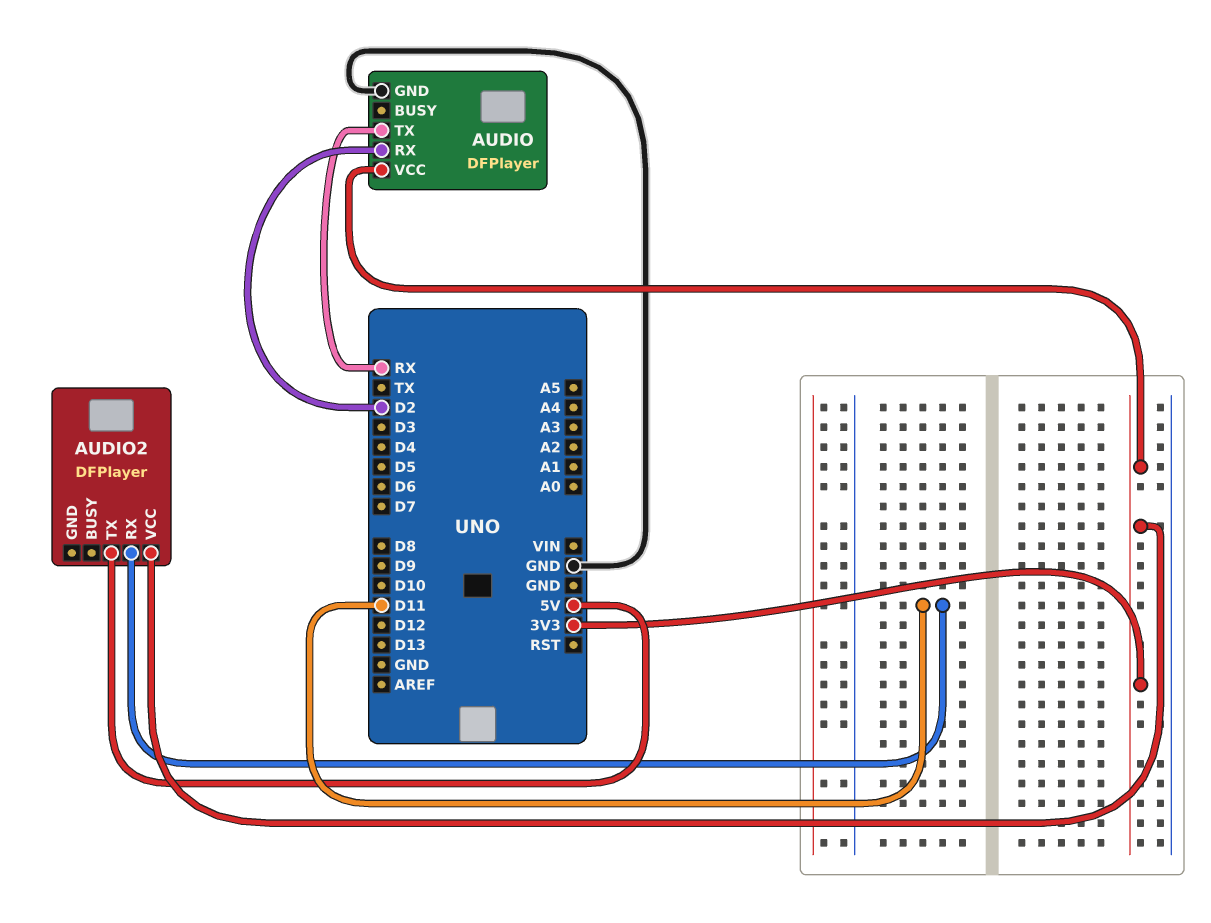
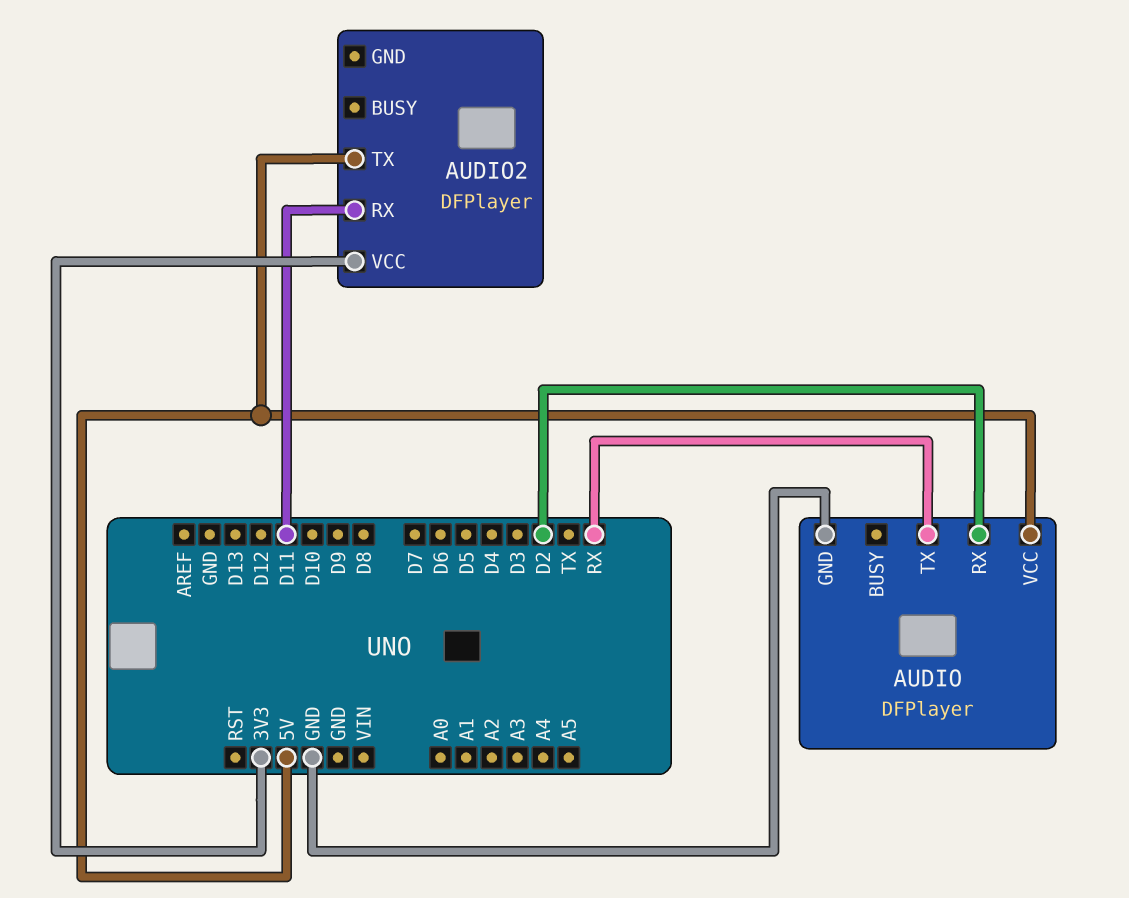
AUDIO pin VCC: 3V3 -> 5V

